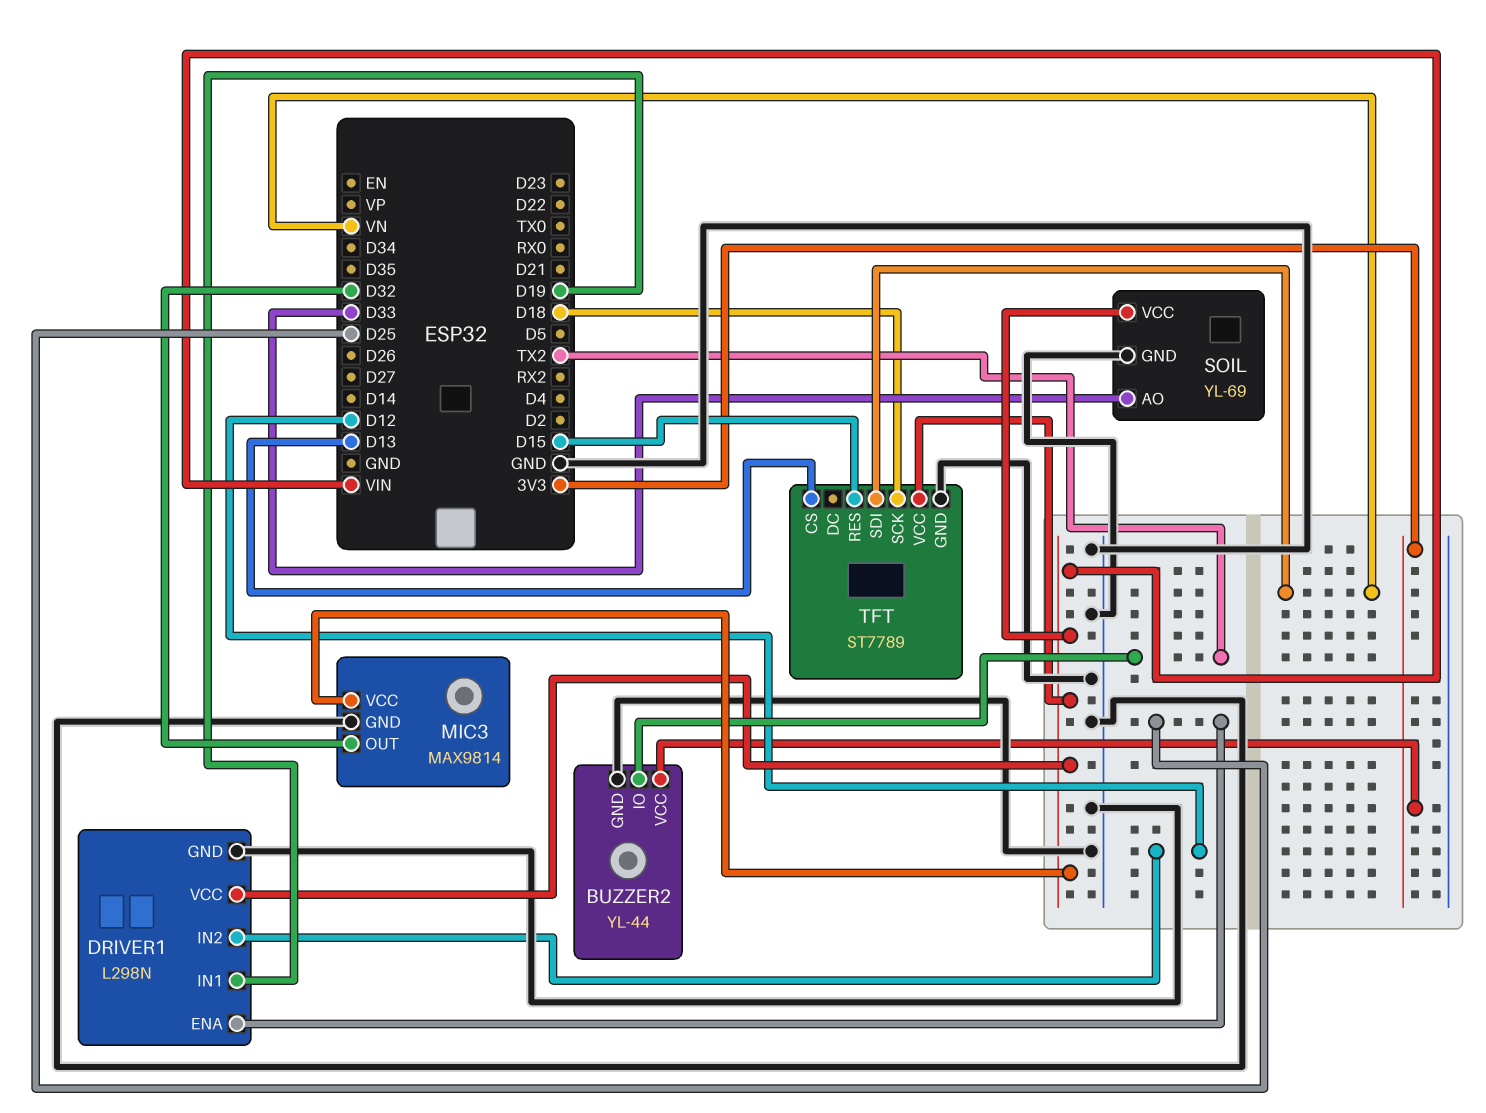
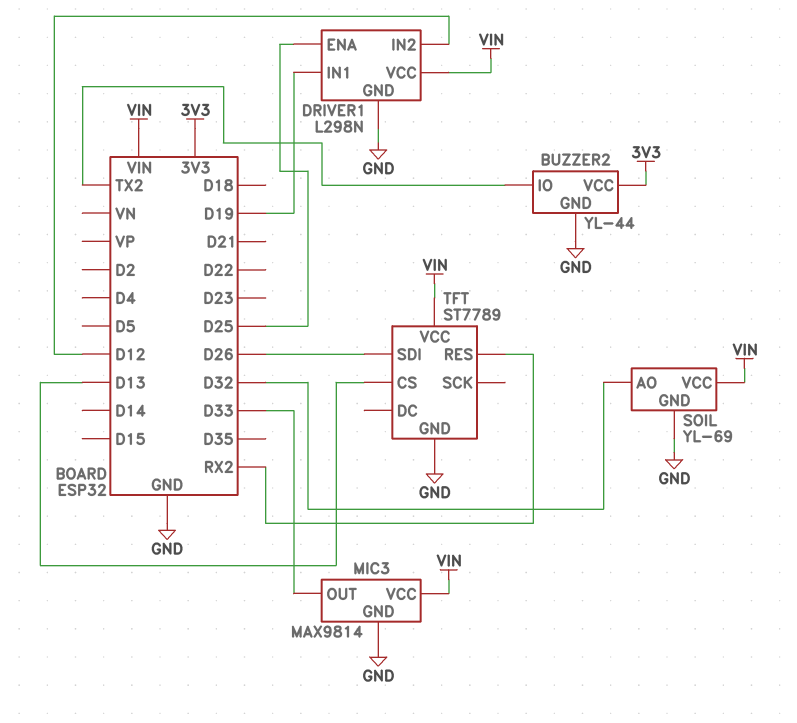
MIC3 pin OUT: D32 -> D33
SOIL pin AO: D33 -> D32
TFT pin RES: D15 -> RX2
TFT pin SCK: D18 -> none
TFT pin SDI: VN -> D26

